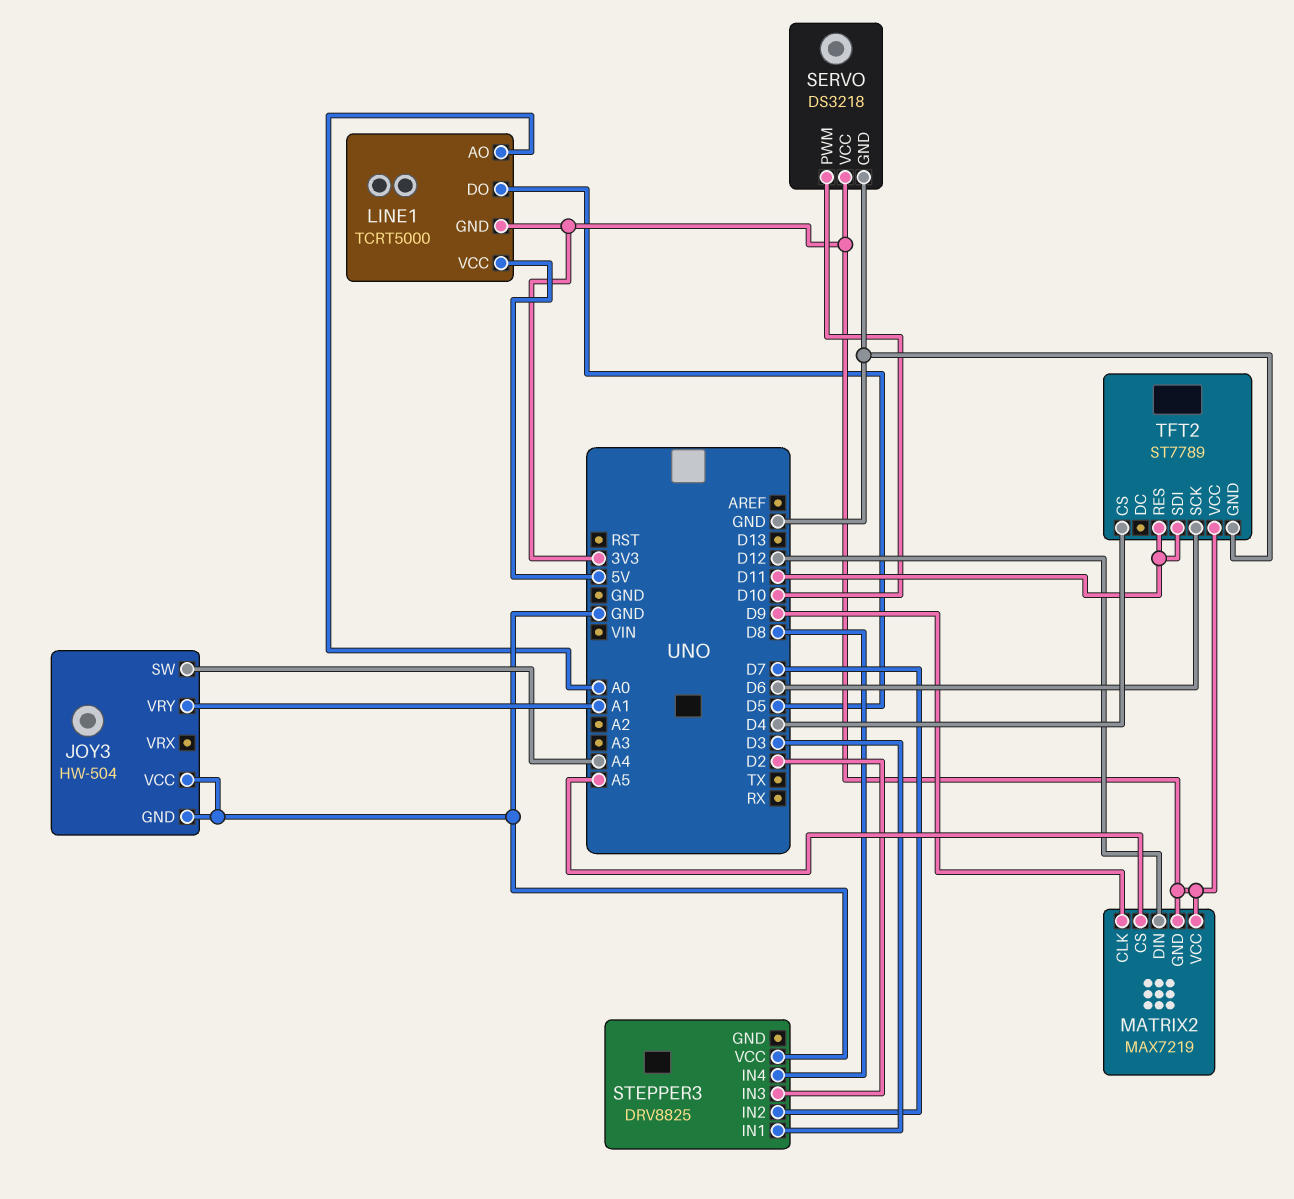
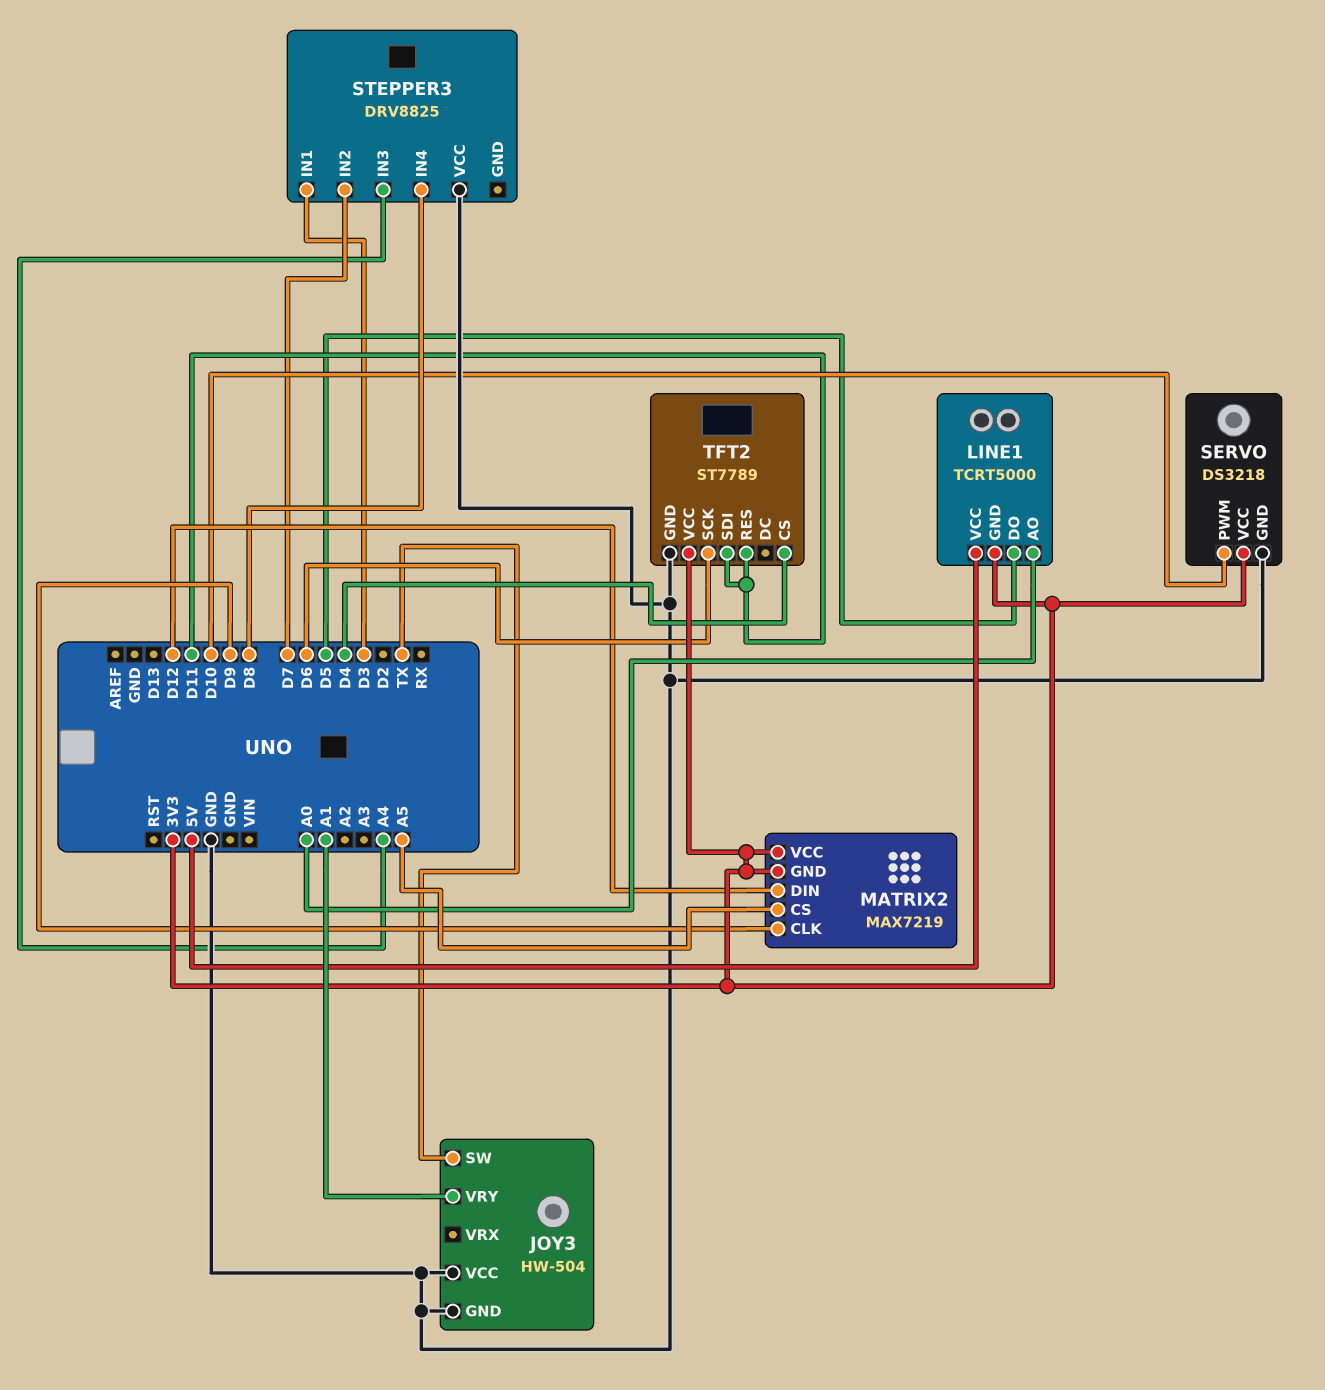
JOY3 pin SW: A4 -> TX
STEPPER3 pin IN3: D2 -> A4

